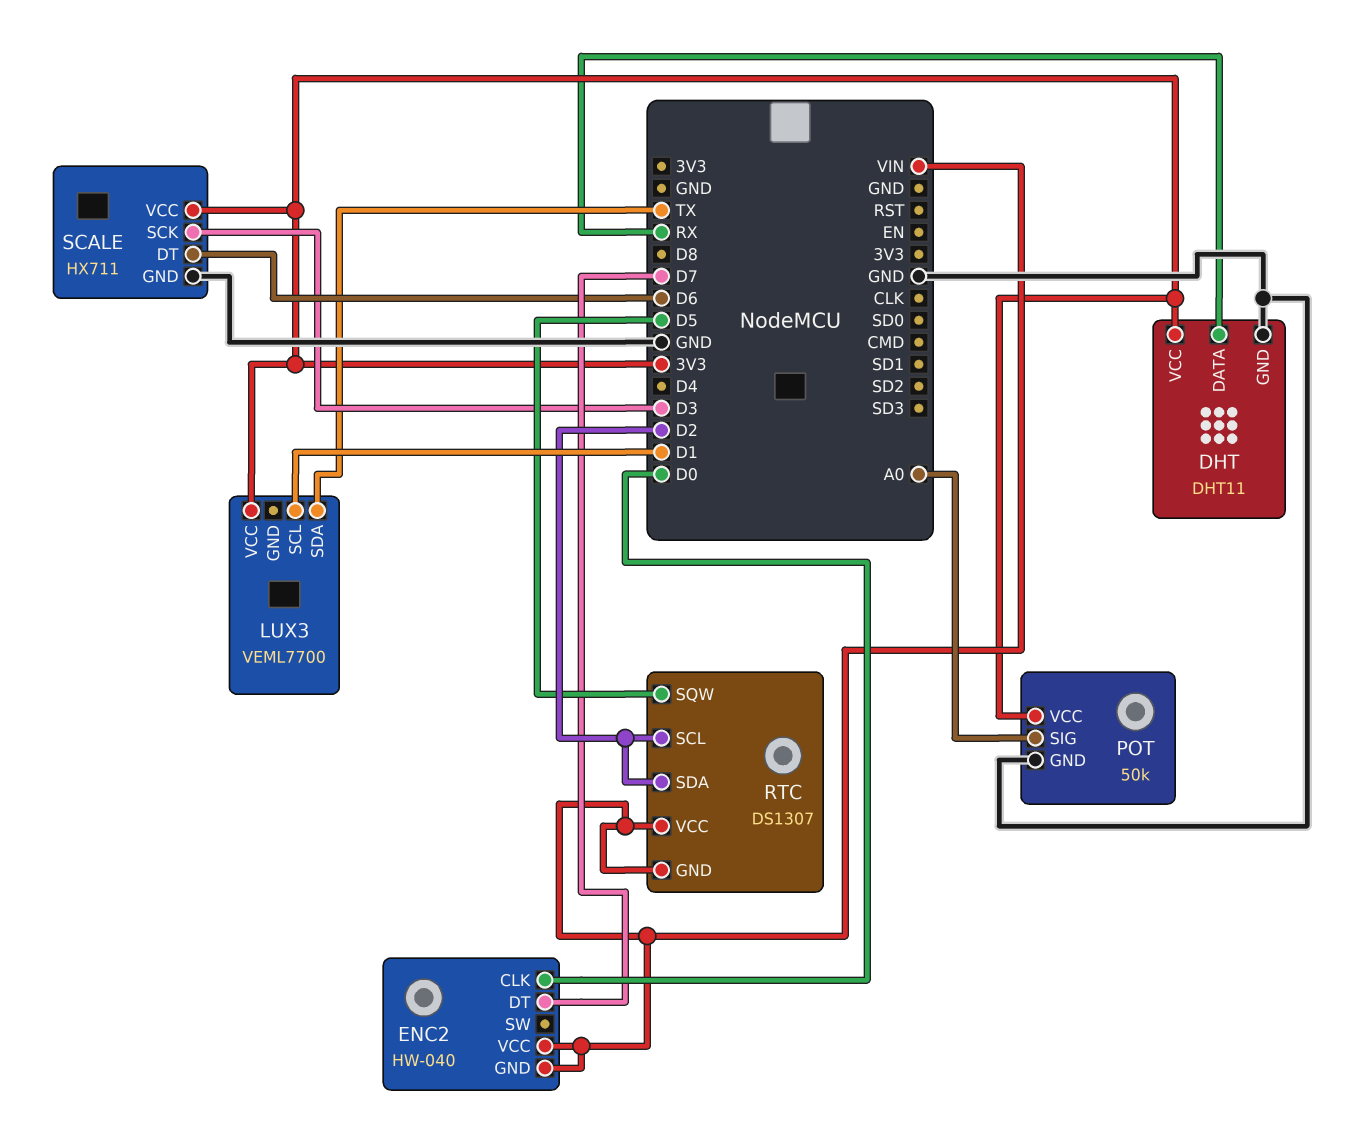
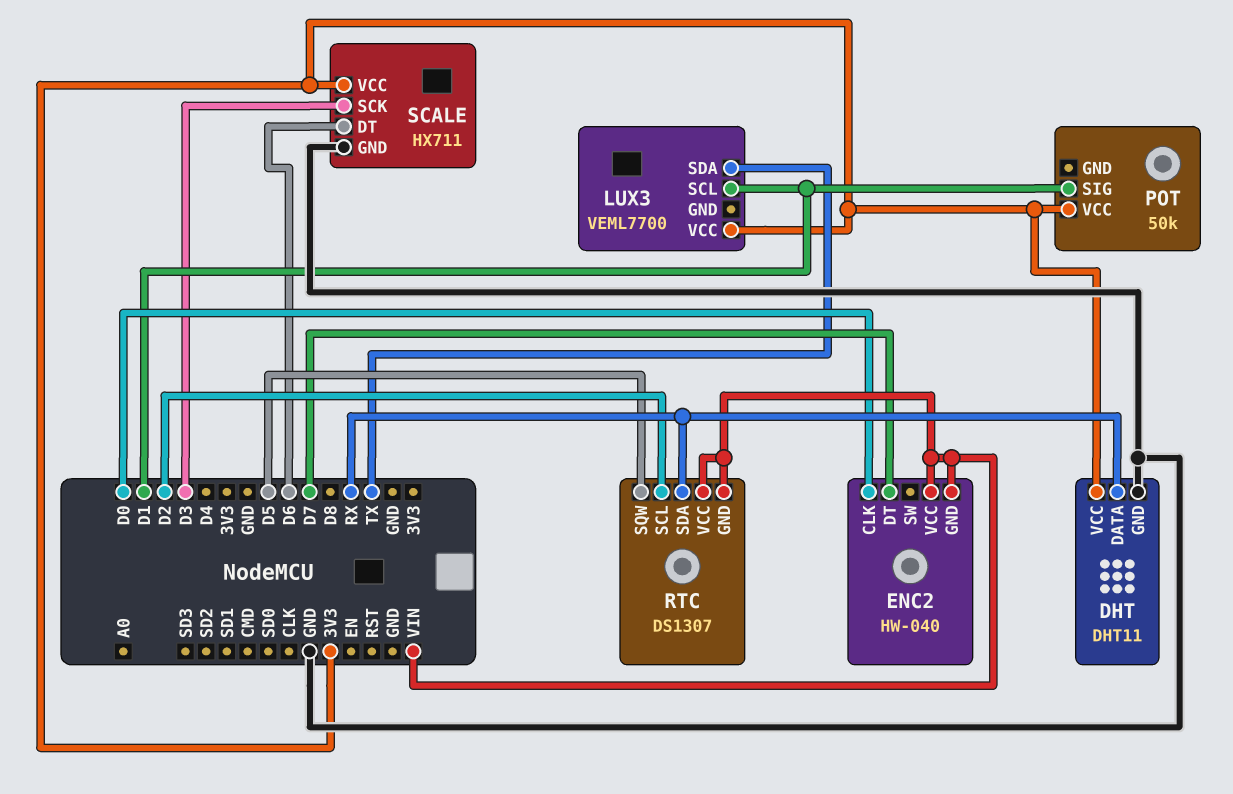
POT pin GND: GND -> none
POT pin SIG: A0 -> D1
RTC pin SDA: D2 -> RX

